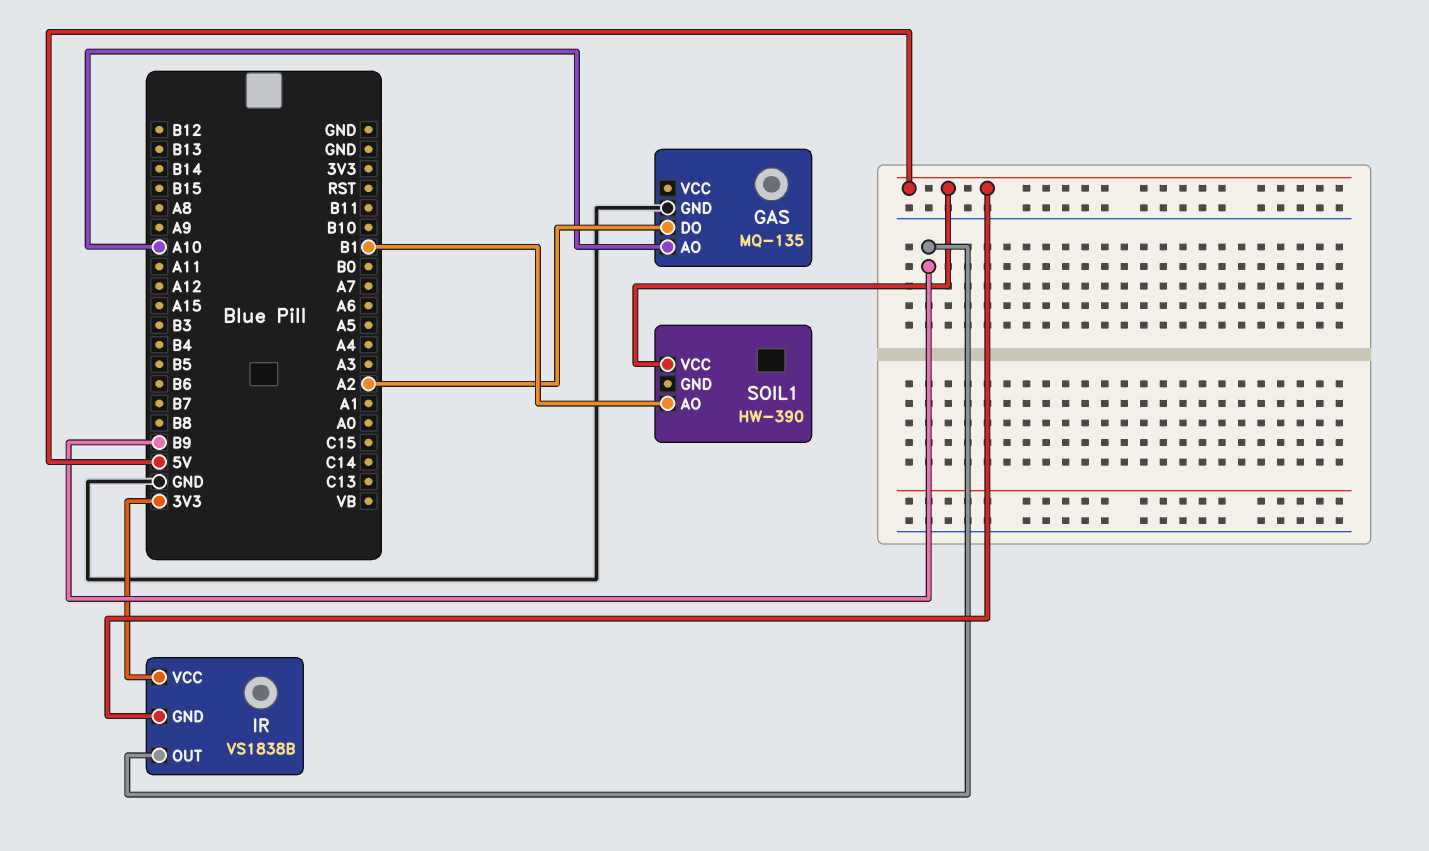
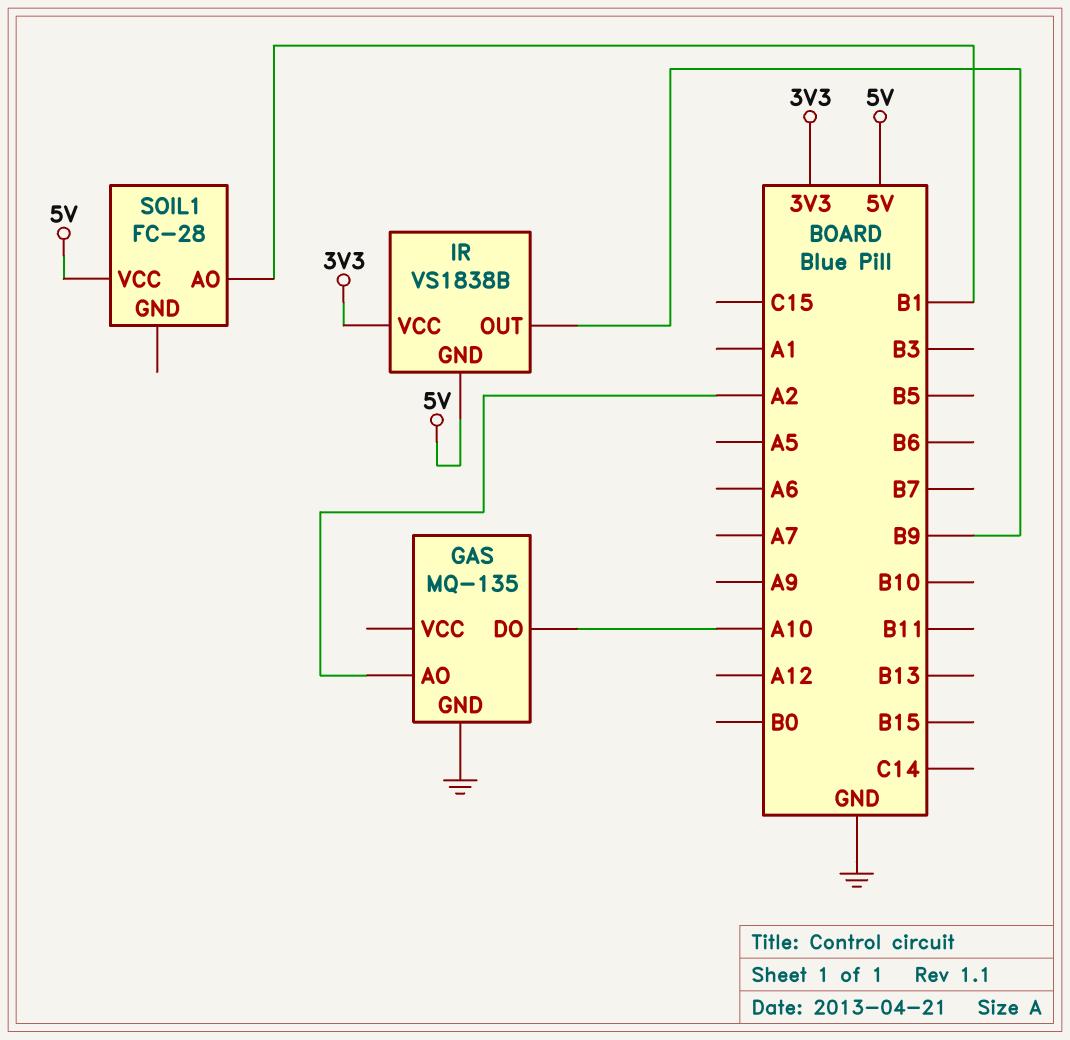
GAS pin AO: A10 -> A2
GAS pin DO: A2 -> A10
SOIL1: HW-390 -> FC-28

